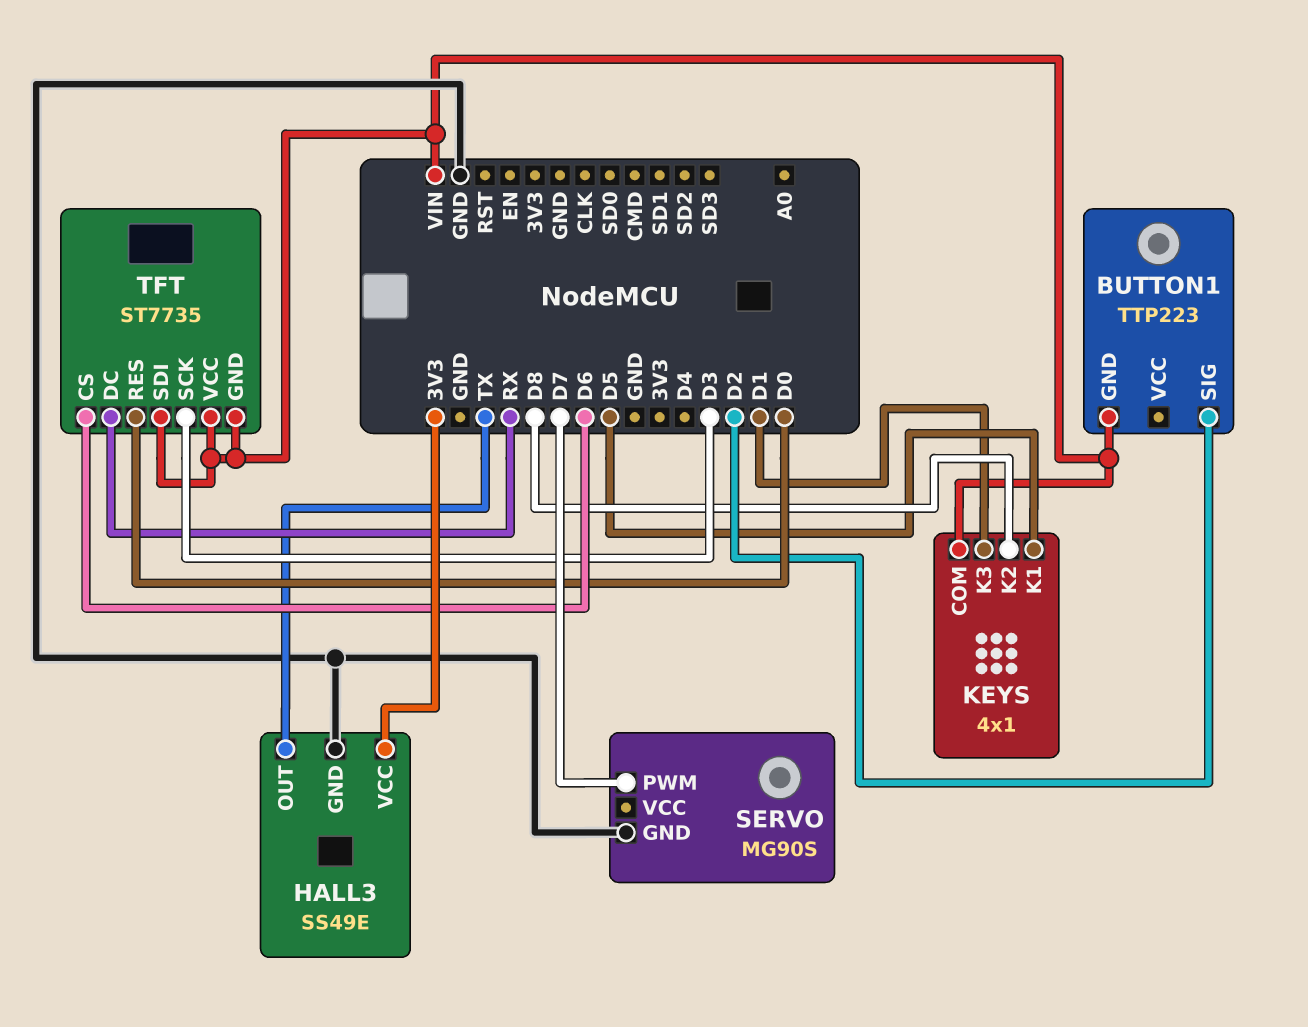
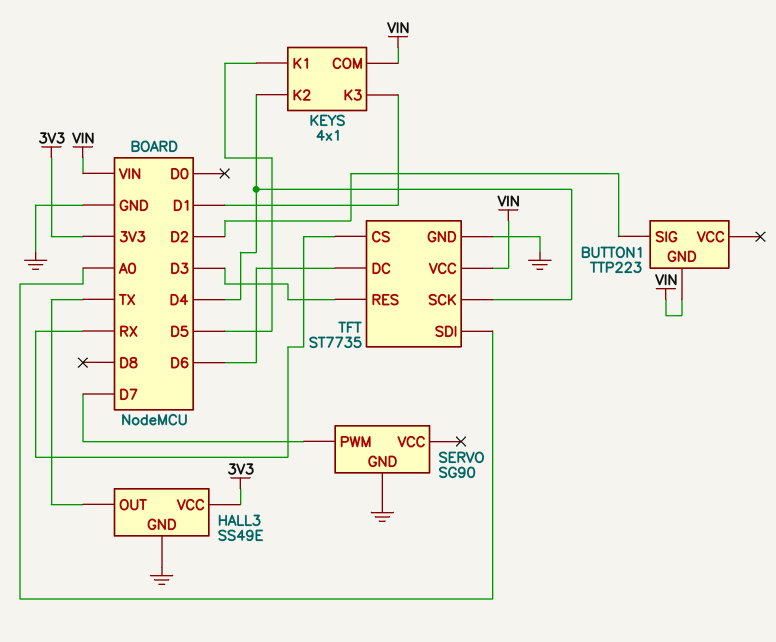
KEYS pin K2: D8 -> D4
SERVO: MG90S -> SG90
TFT pin CS: D6 -> RX
TFT pin DC: RX -> D6
TFT pin GND: VIN -> GND
TFT pin RES: D0 -> D3
TFT pin SCK: D3 -> D4
TFT pin SDI: VIN -> A0

